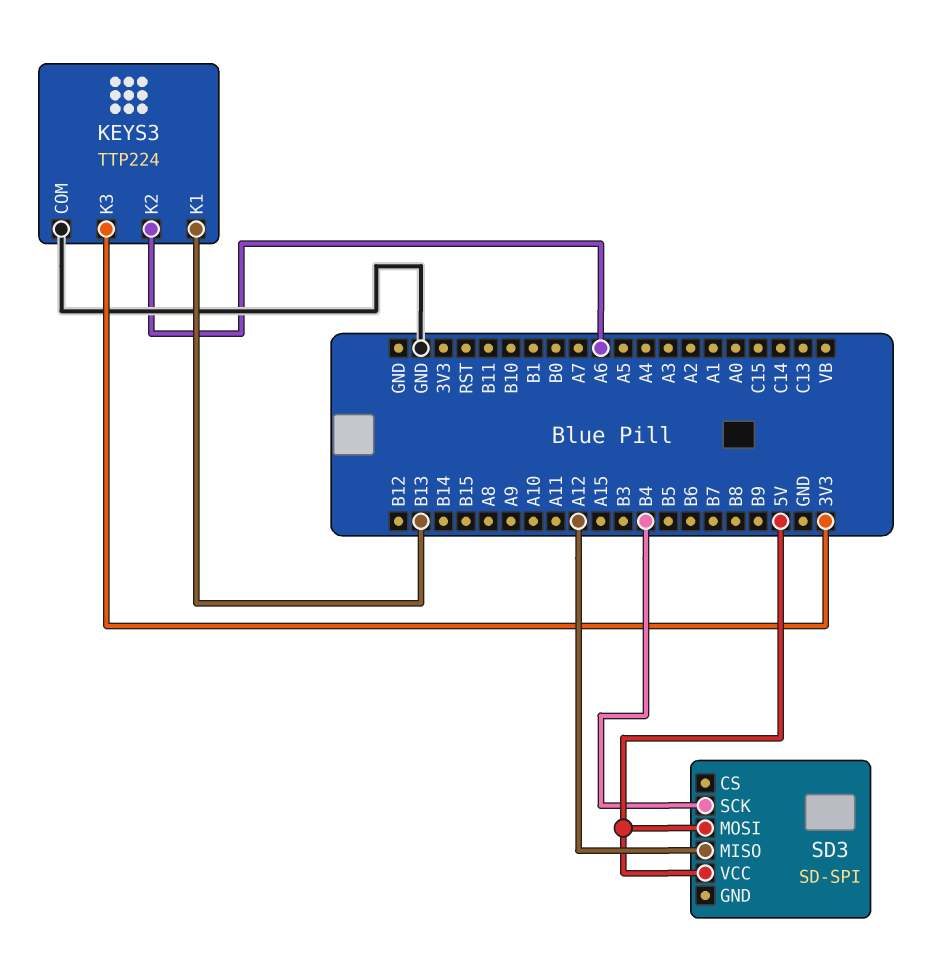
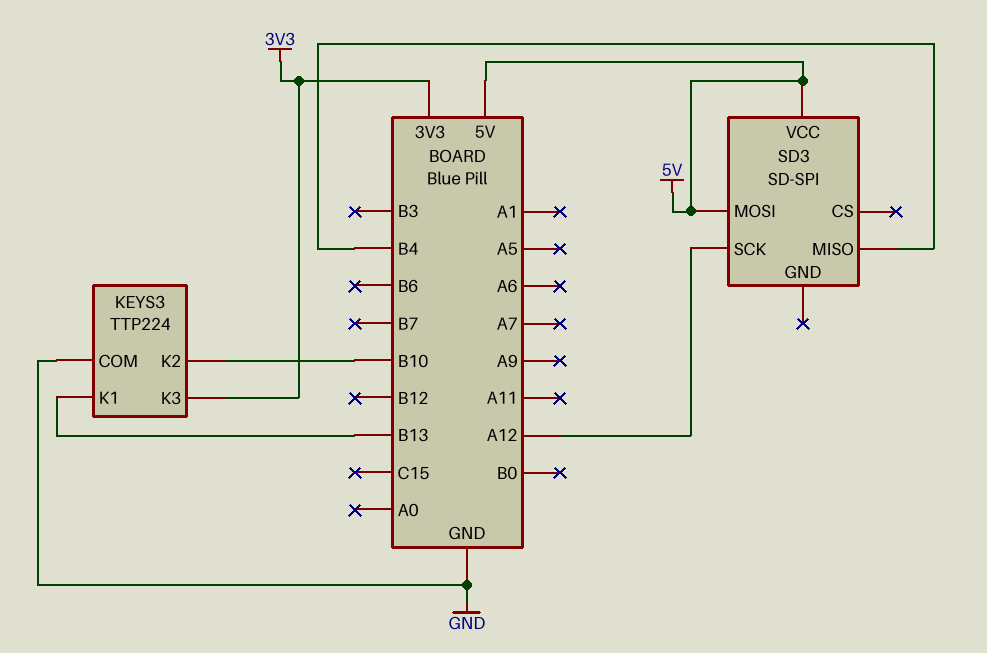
KEYS3 pin K2: A6 -> B10
SD3 pin MISO: A12 -> B4
SD3 pin SCK: B4 -> A12

